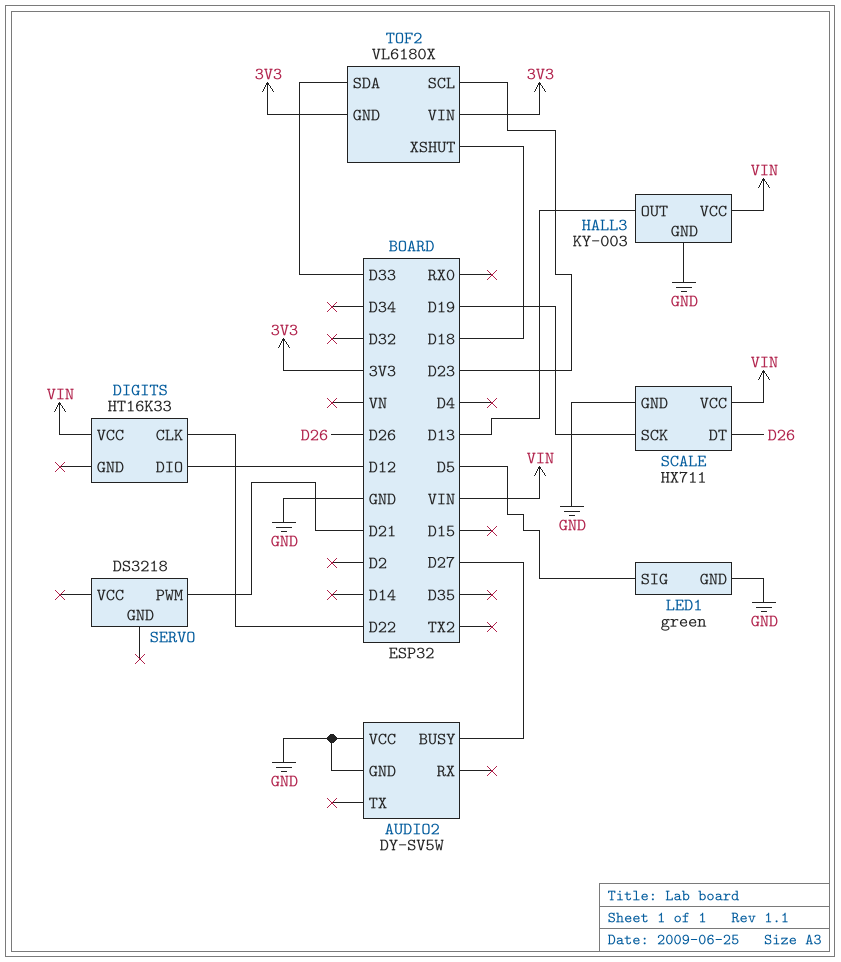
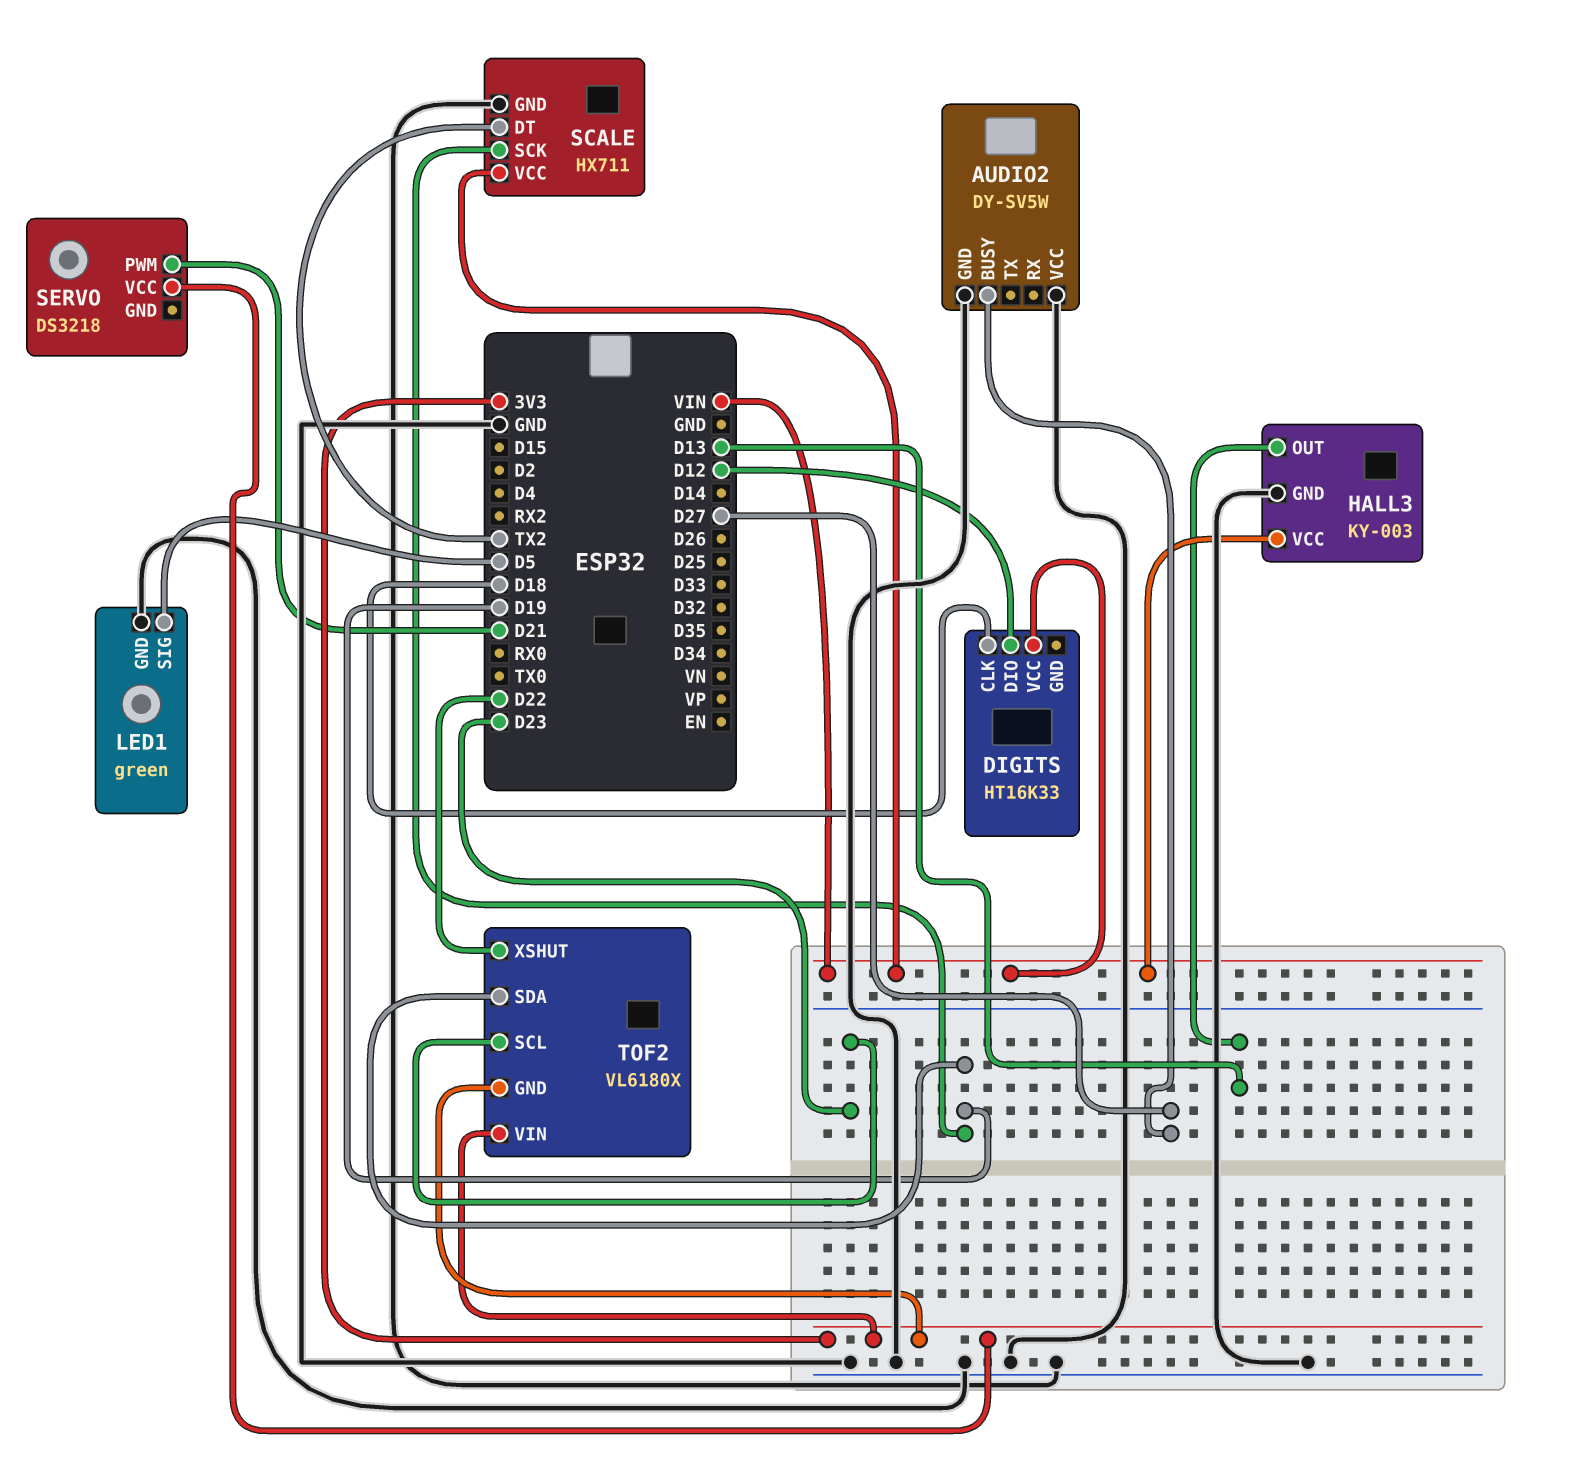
DIGITS pin CLK: D22 -> D18
SCALE pin DT: D26 -> TX2
SERVO pin VCC: none -> 3V3
TOF2 pin SDA: D33 -> D19
TOF2 pin XSHUT: D18 -> D22

